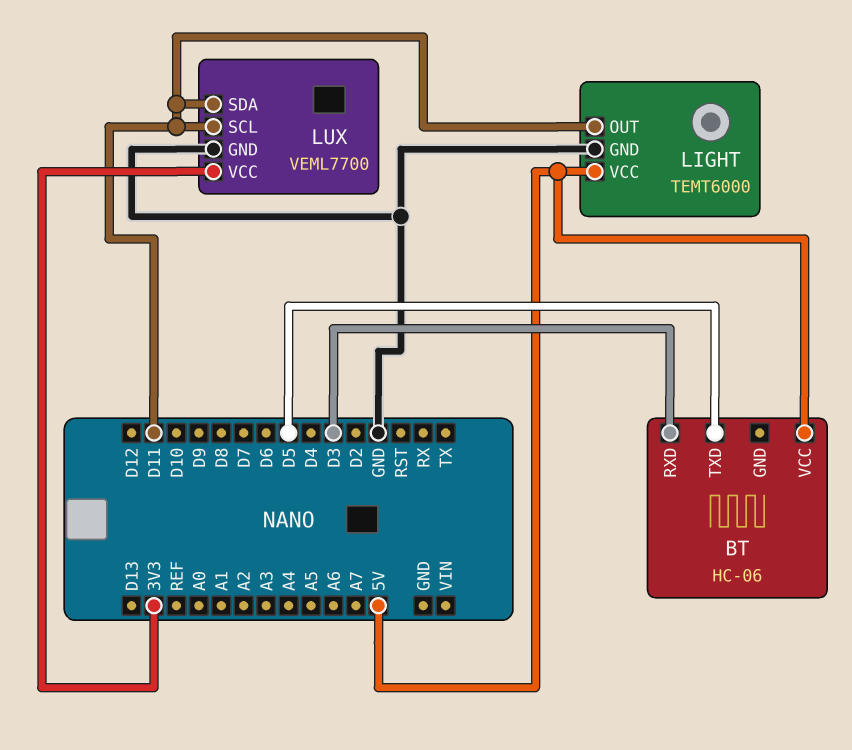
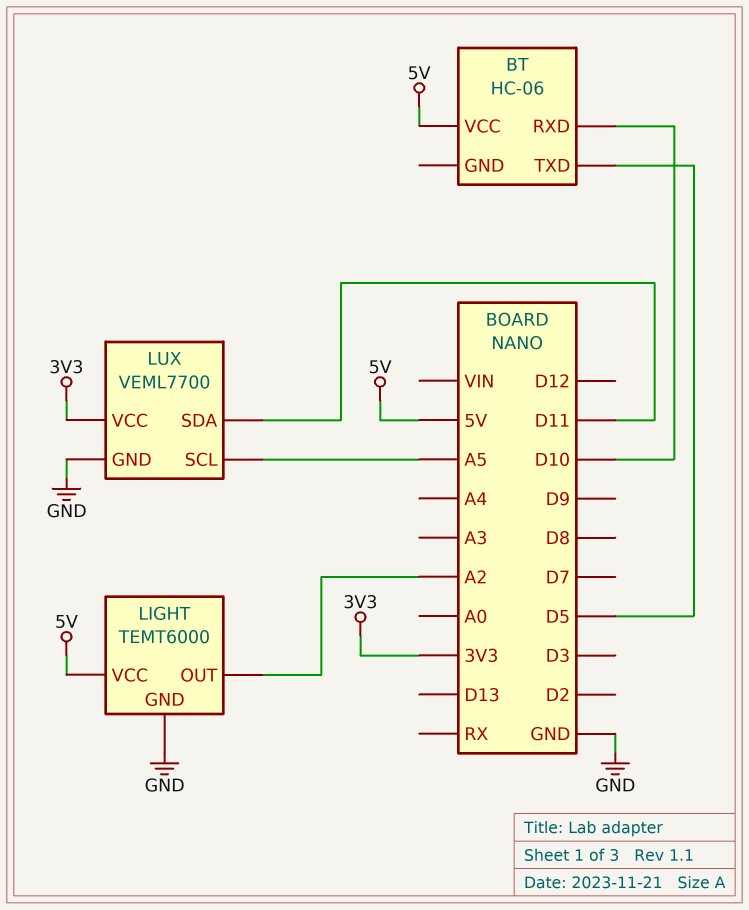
BT pin RXD: D3 -> D10
LIGHT pin OUT: D11 -> A2
LUX pin SCL: D11 -> A5

